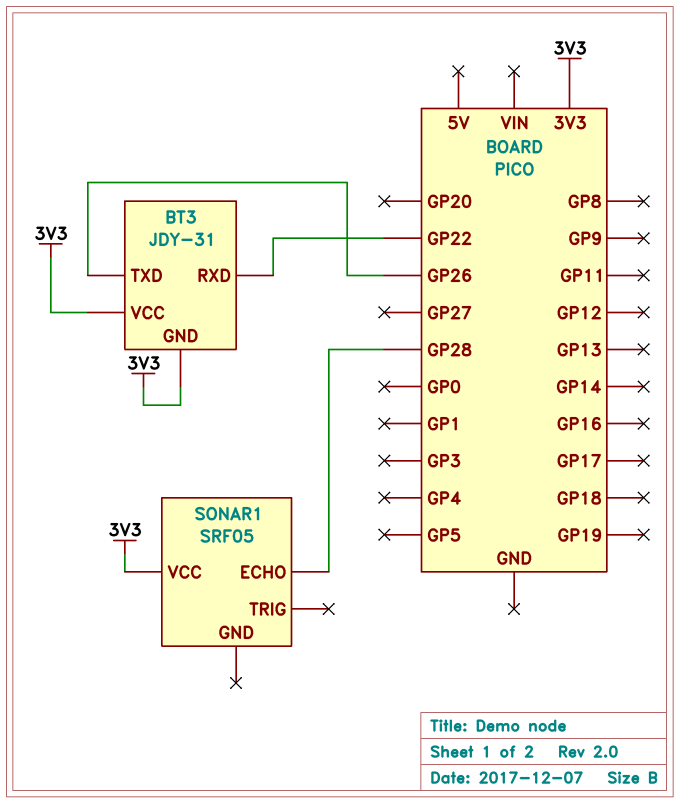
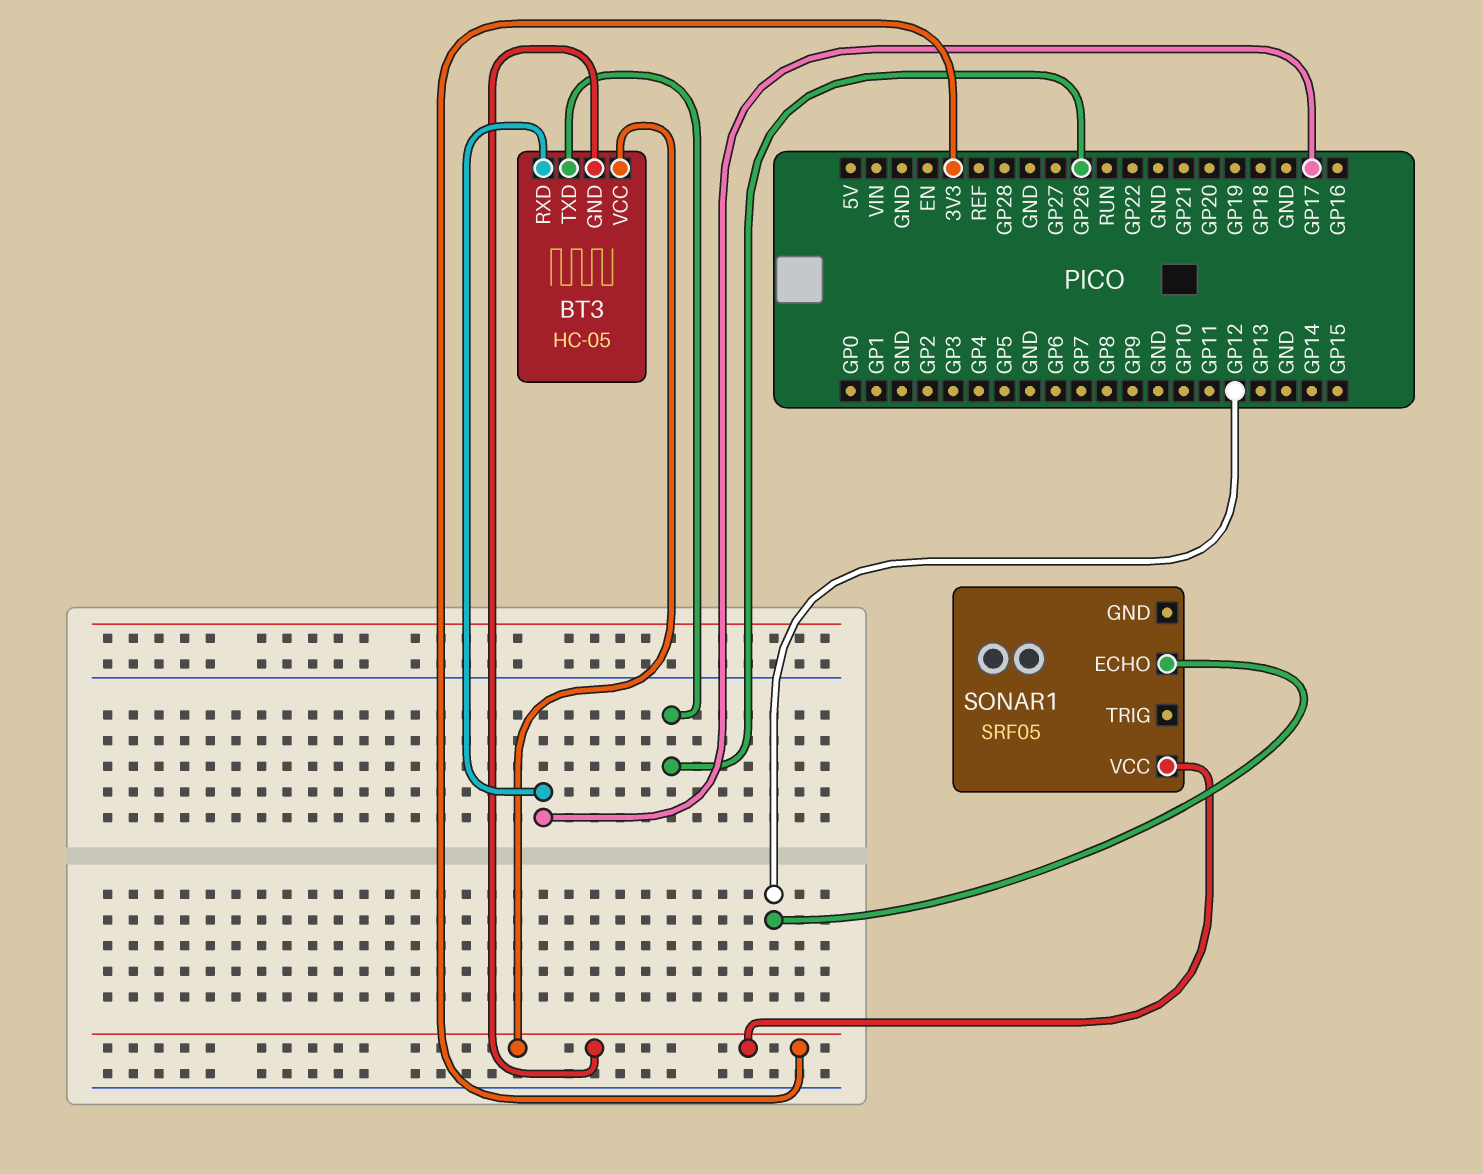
BT3: JDY-31 -> HC-05
BT3 pin RXD: GP22 -> GP17
SONAR1 pin ECHO: GP28 -> GP12

